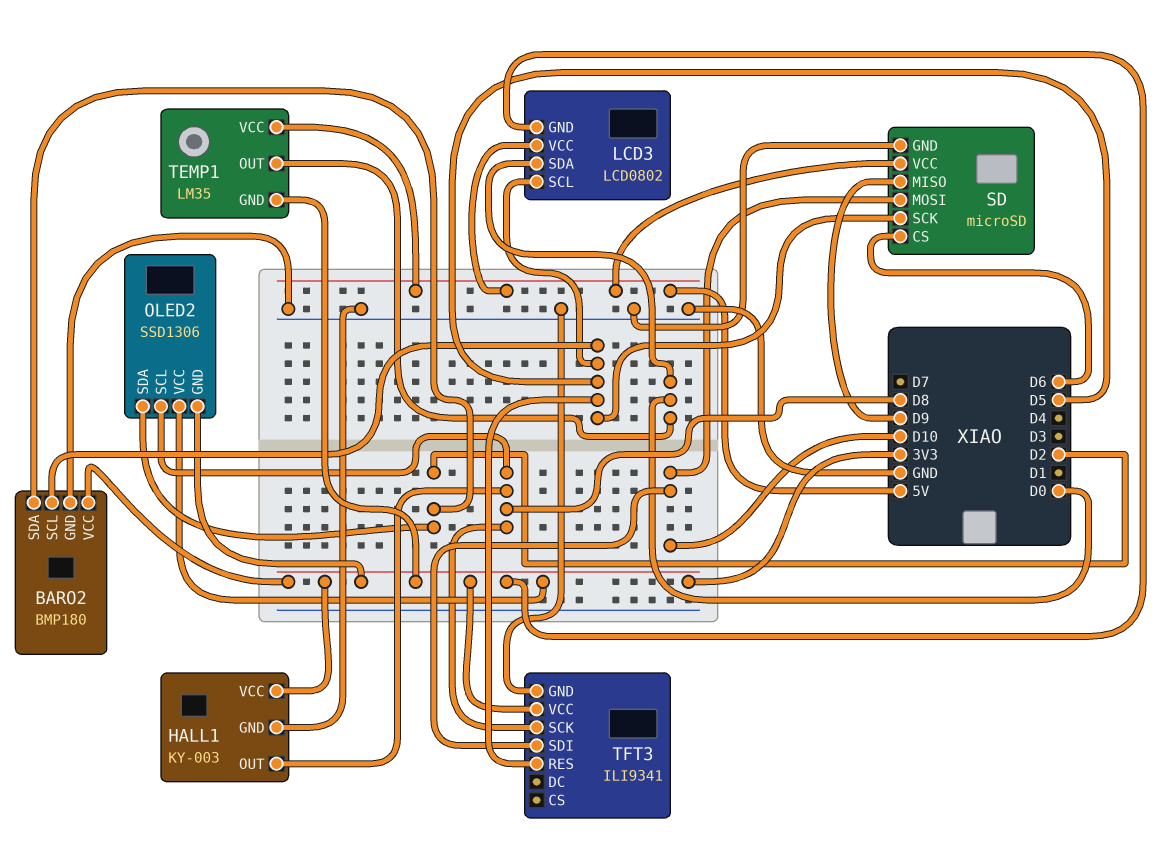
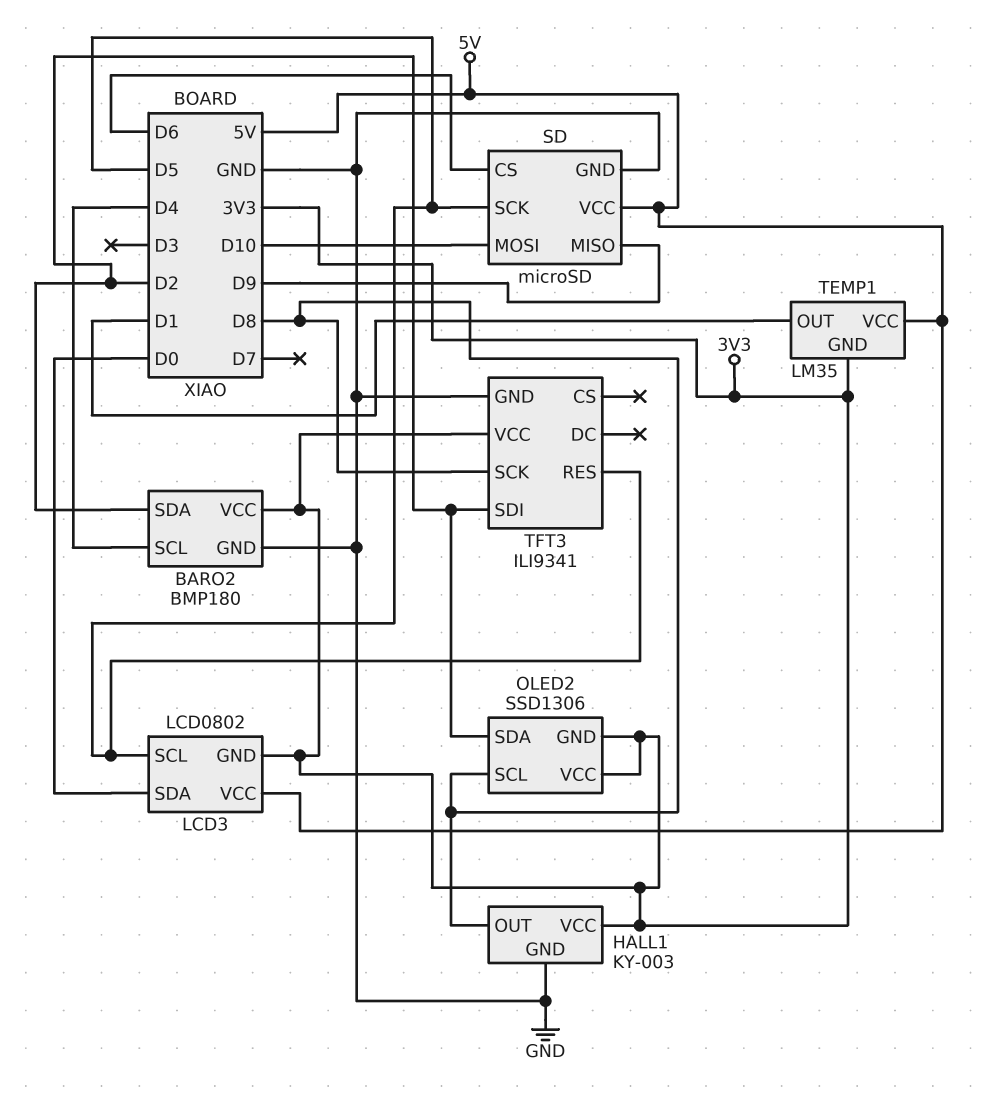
BARO2 pin SCL: D5 -> D4
TEMP1 pin OUT: D0 -> D1
TFT3 pin SDI: D10 -> D2

